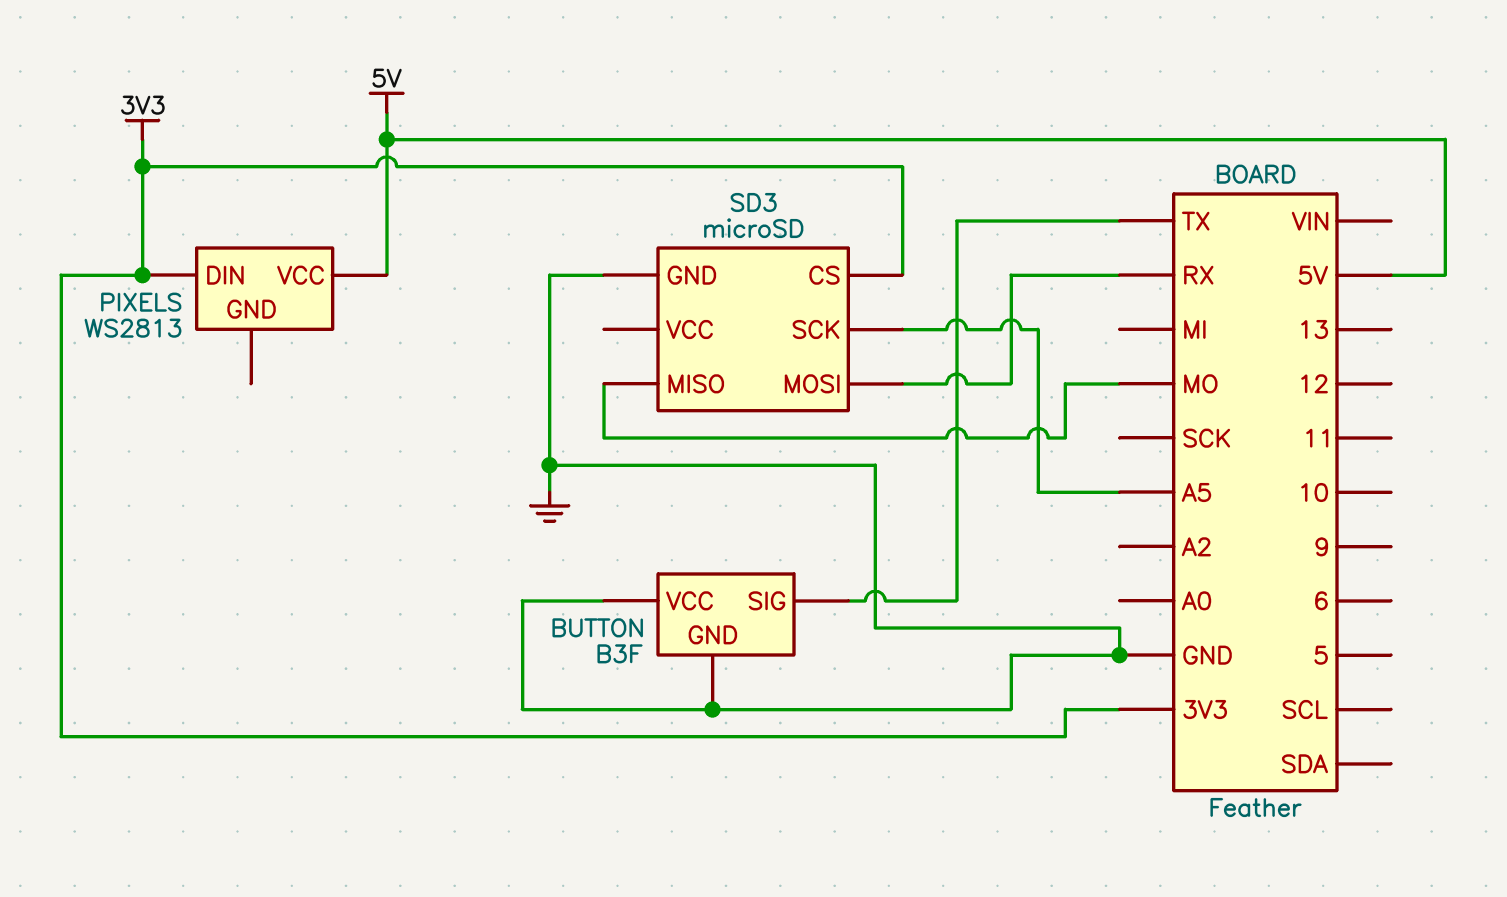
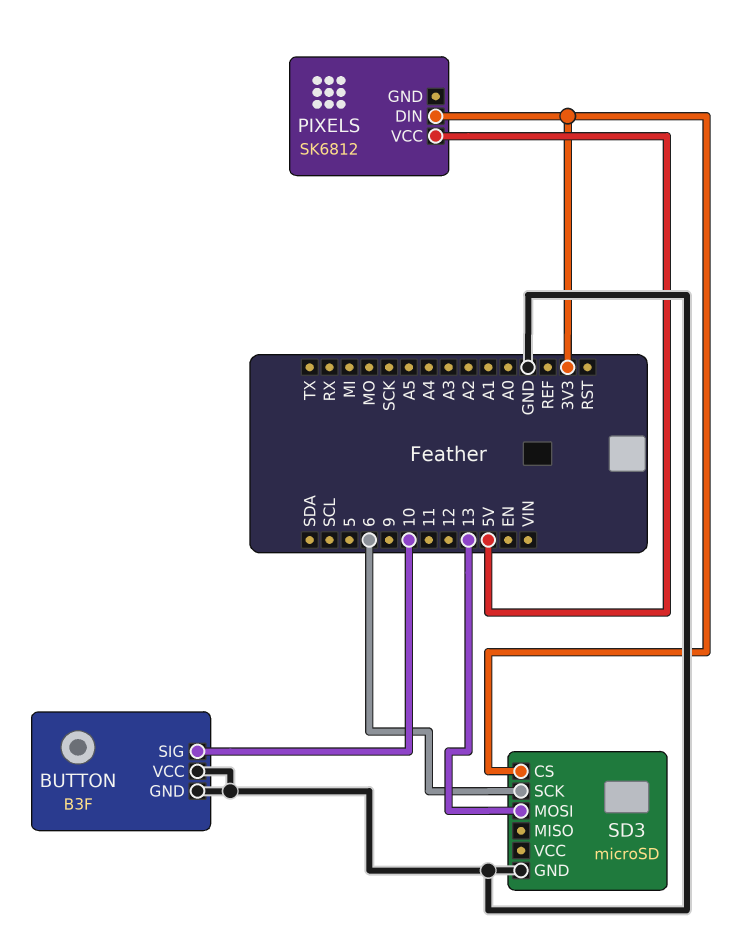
BUTTON pin SIG: TX -> 10
PIXELS: WS2813 -> SK6812
SD3 pin MISO: MO -> none
SD3 pin MOSI: RX -> 13
SD3 pin SCK: A5 -> 6

